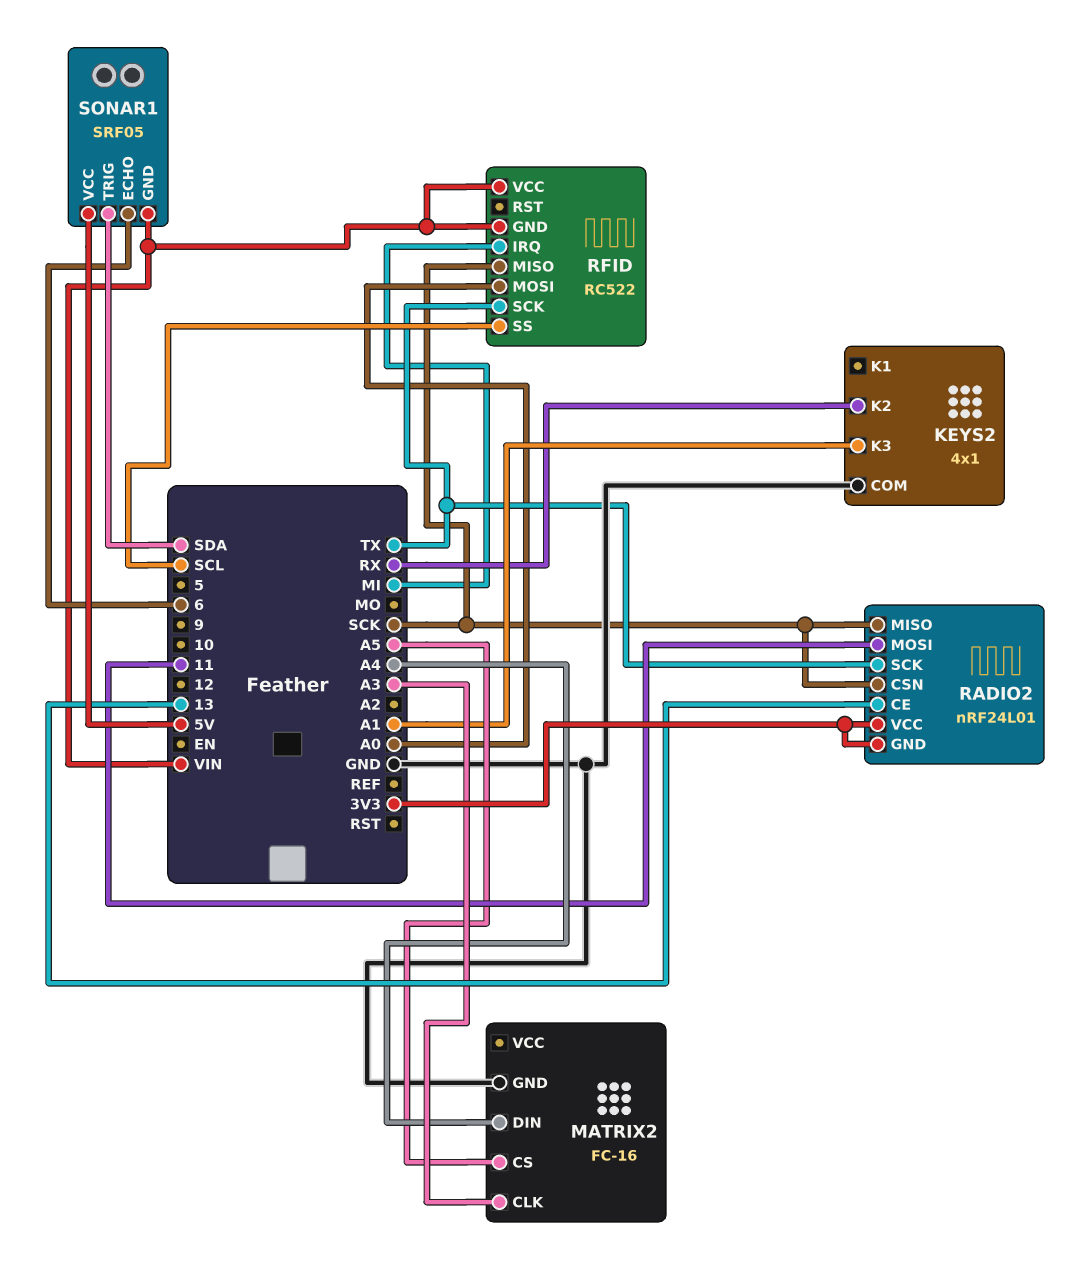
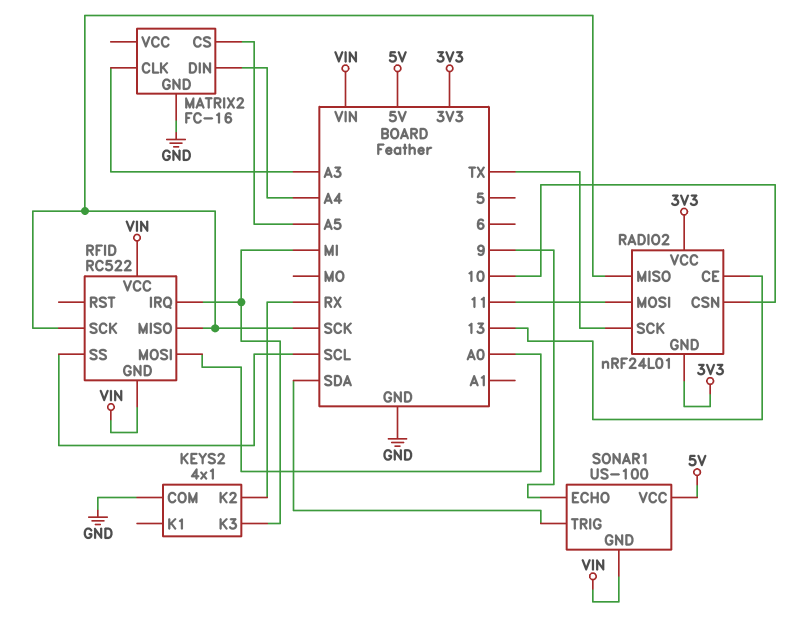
KEYS2 pin K3: A1 -> MI
RADIO2 pin CSN: SCK -> 10
RFID pin SCK: TX -> SCK
SONAR1: SRF05 -> US-100
SONAR1 pin ECHO: 6 -> 9

